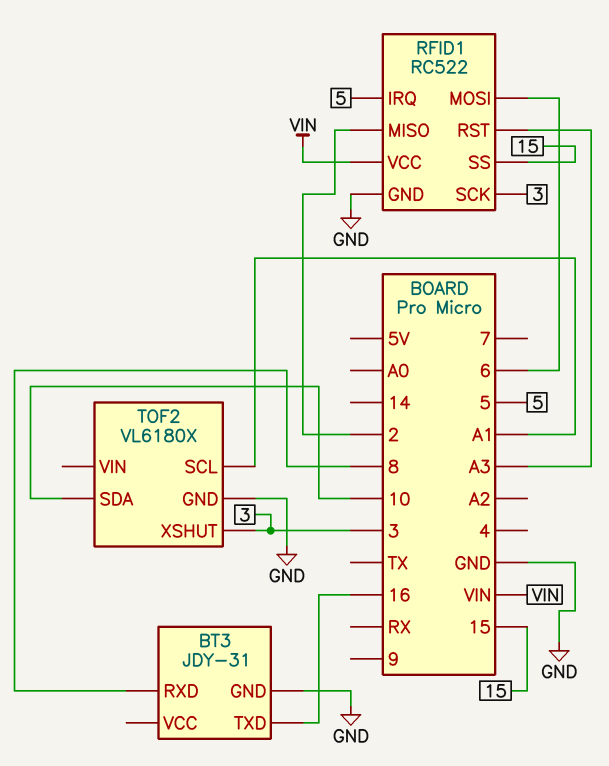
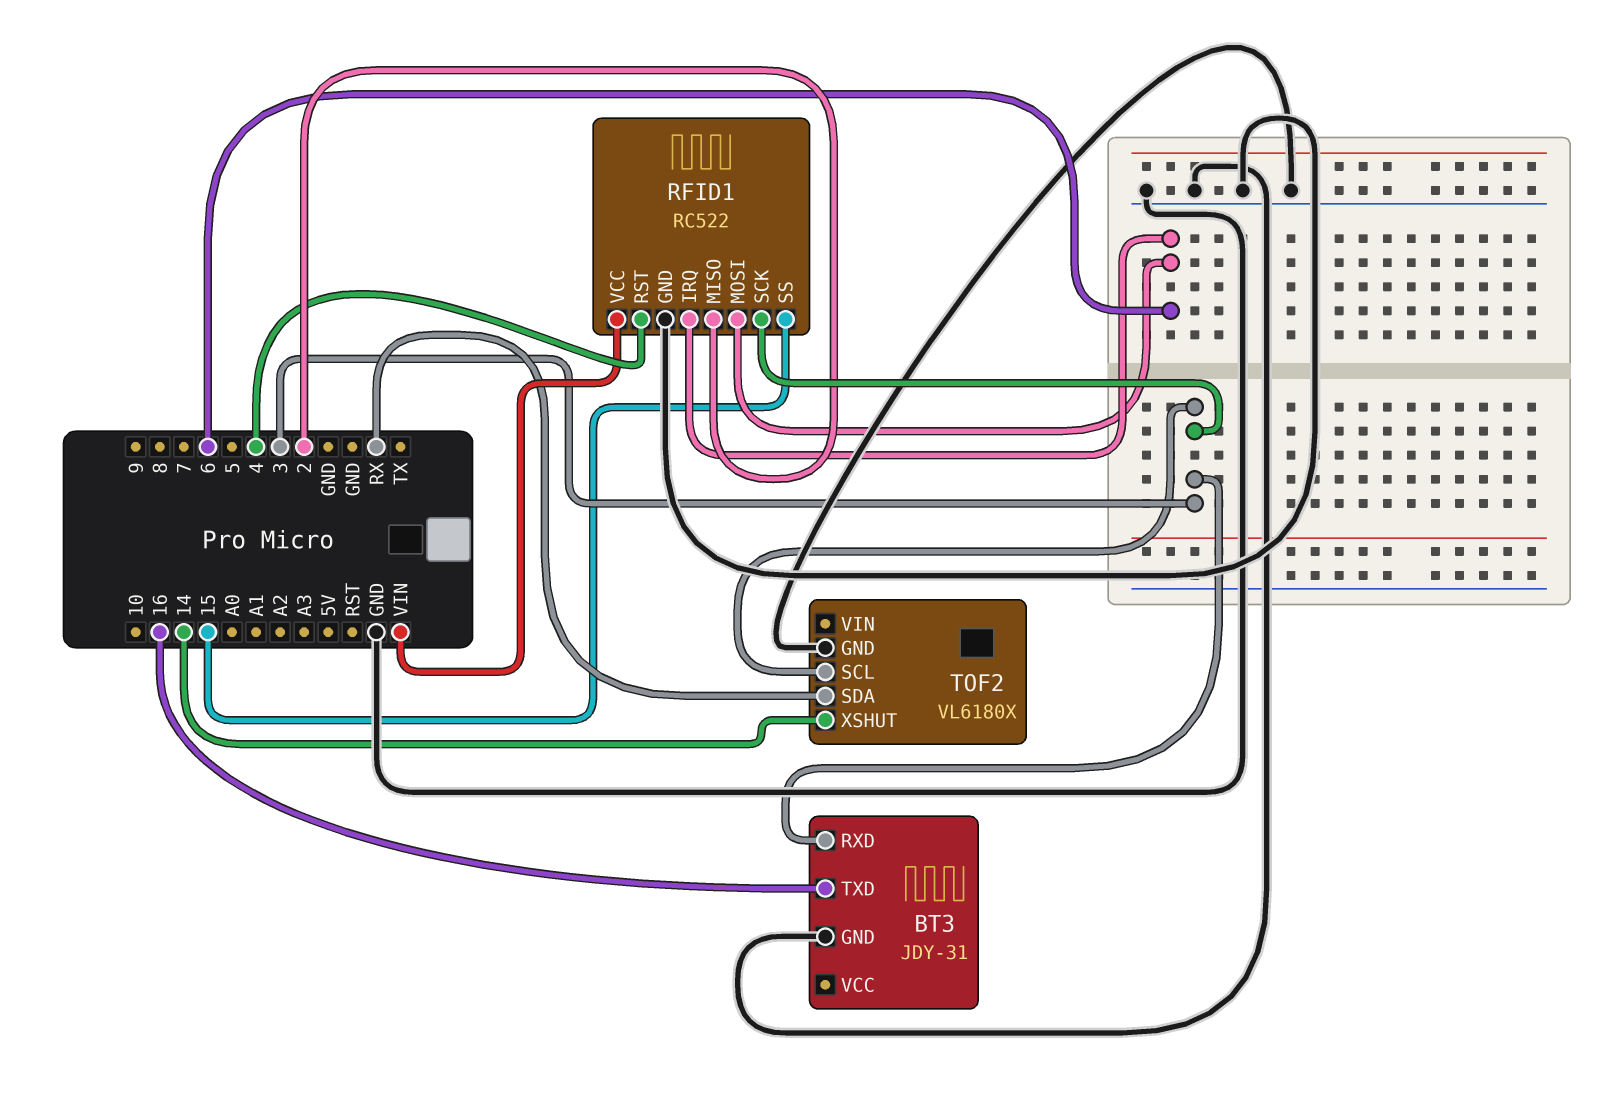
BT3 pin RXD: 8 -> 3
RFID1 pin IRQ: 5 -> 6
RFID1 pin RST: A3 -> 4
TOF2 pin SCL: A1 -> 3
TOF2 pin SDA: 10 -> RX
TOF2 pin XSHUT: 3 -> 14

